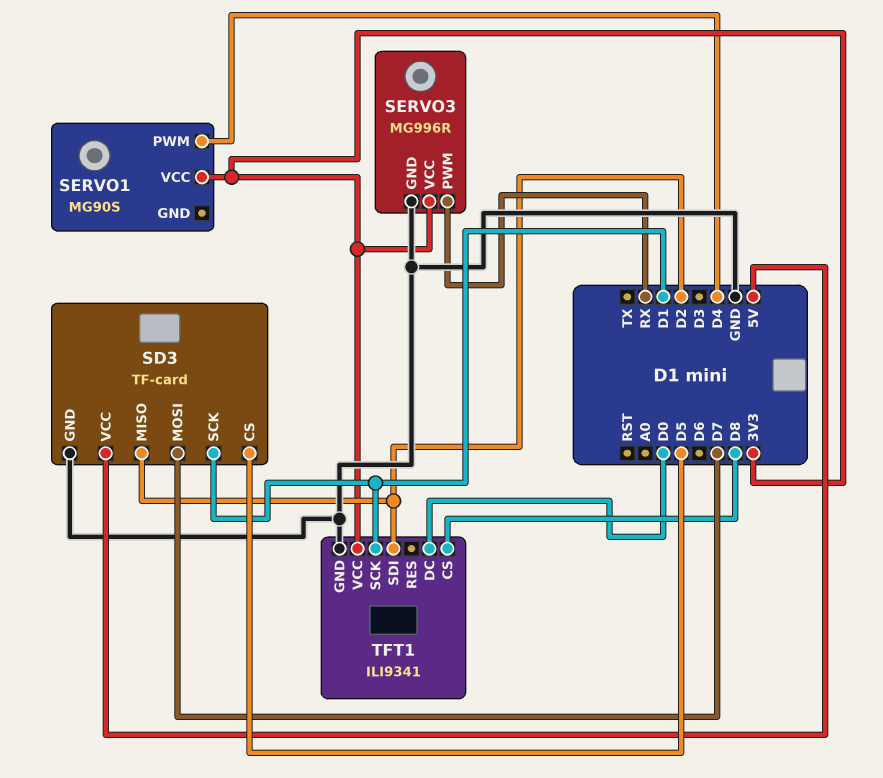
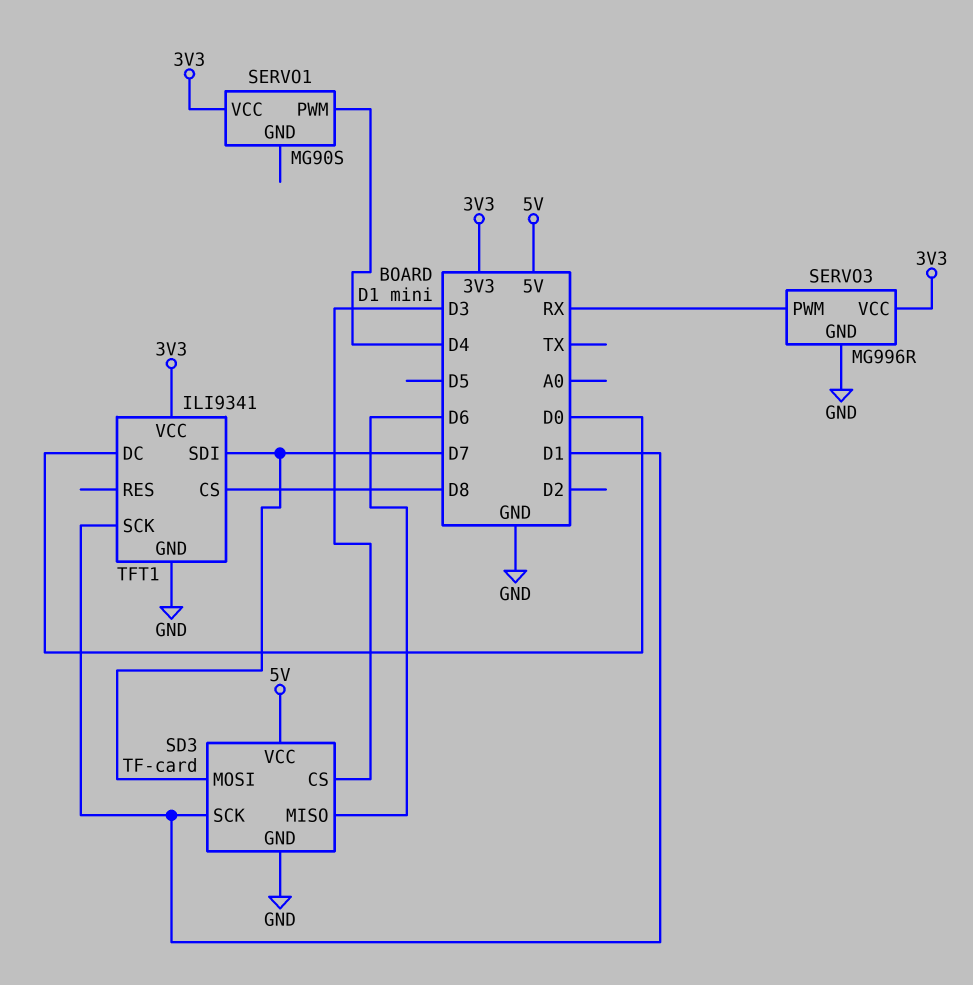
SD3 pin CS: D5 -> D3
SD3 pin MISO: D2 -> D6
TFT1 pin SDI: D2 -> D7

